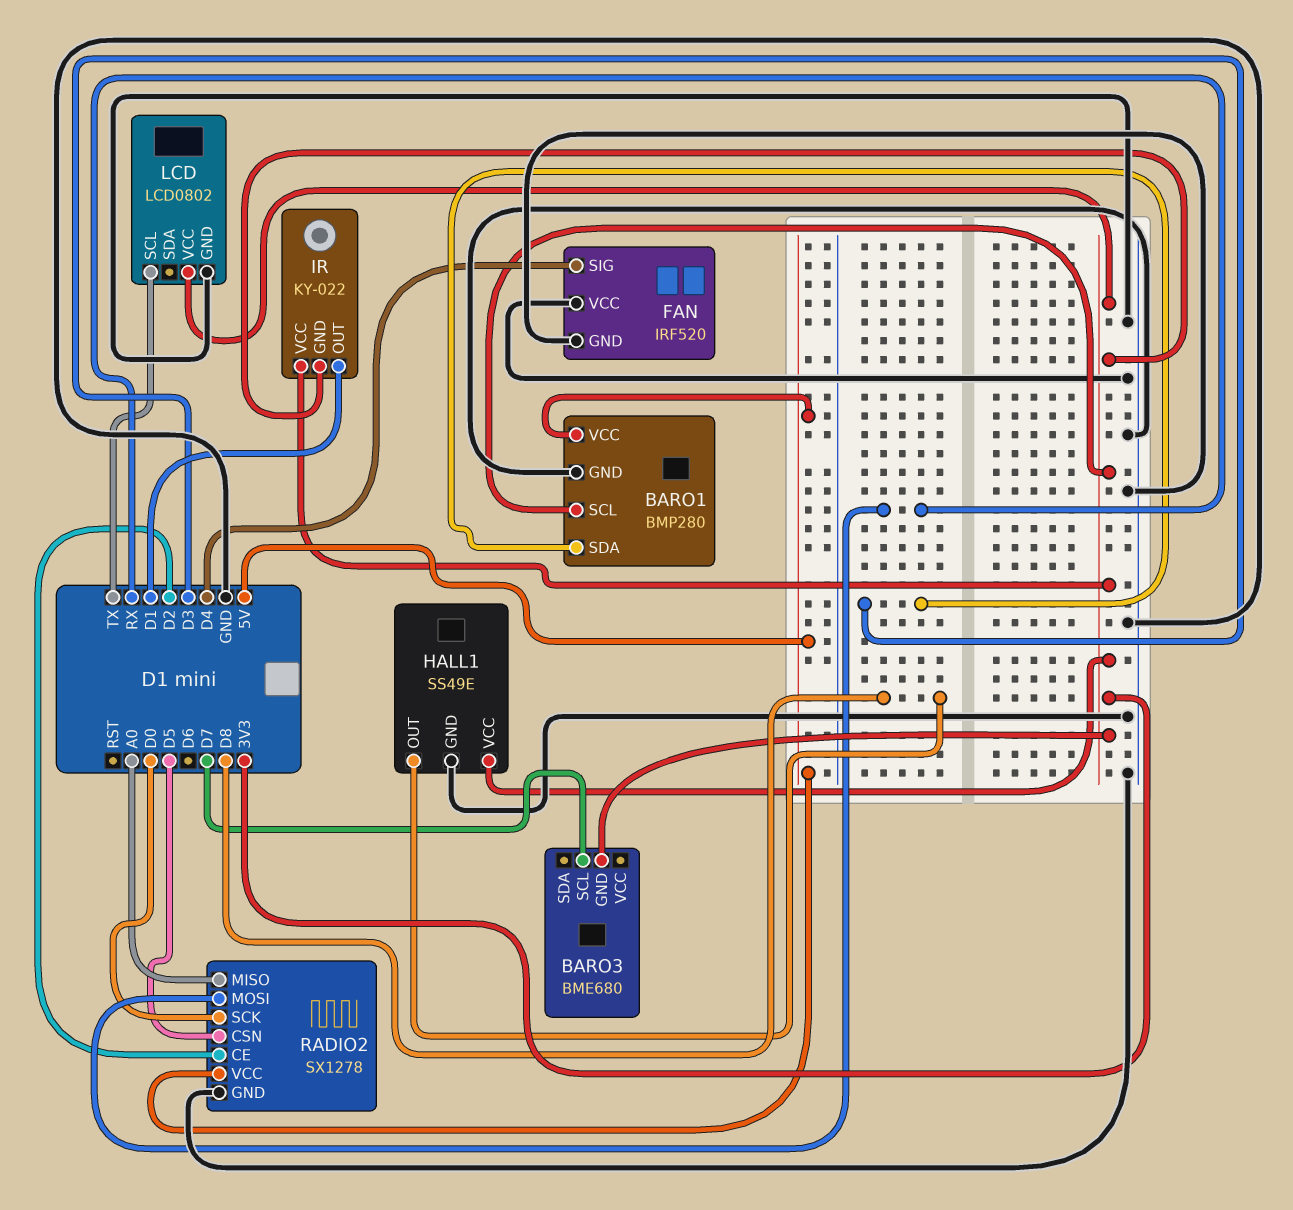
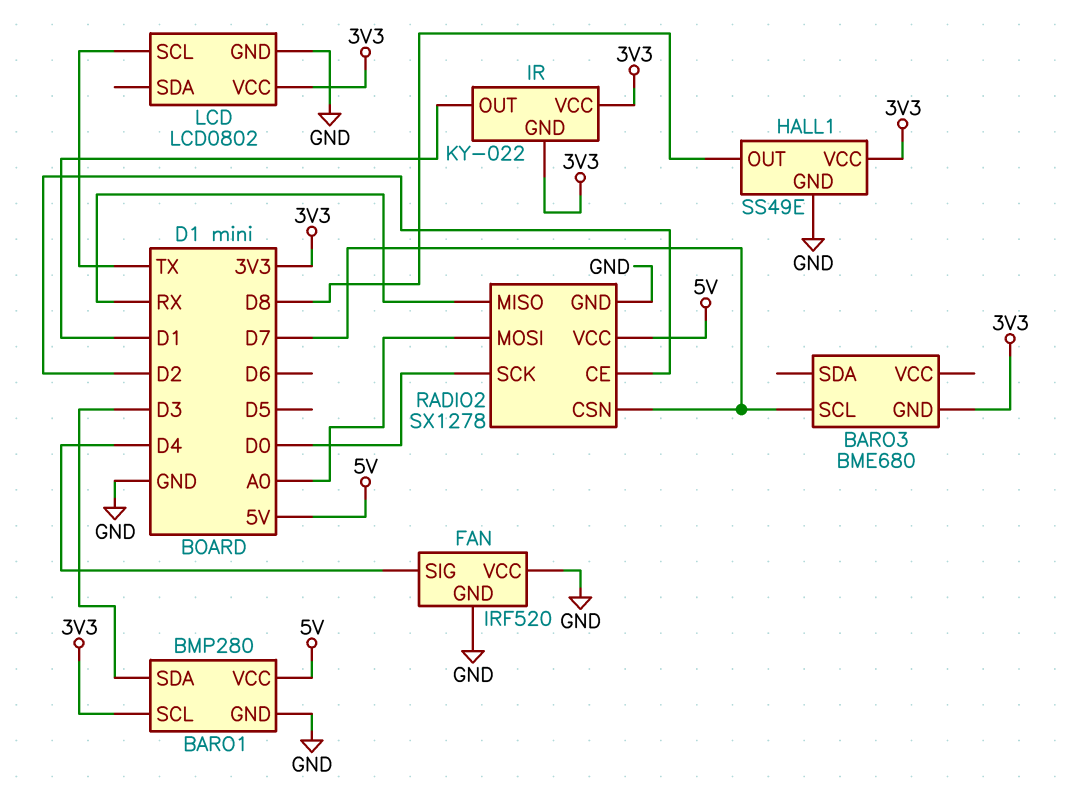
RADIO2 pin CSN: D5 -> D7
RADIO2 pin MISO: A0 -> RX
RADIO2 pin MOSI: RX -> A0

